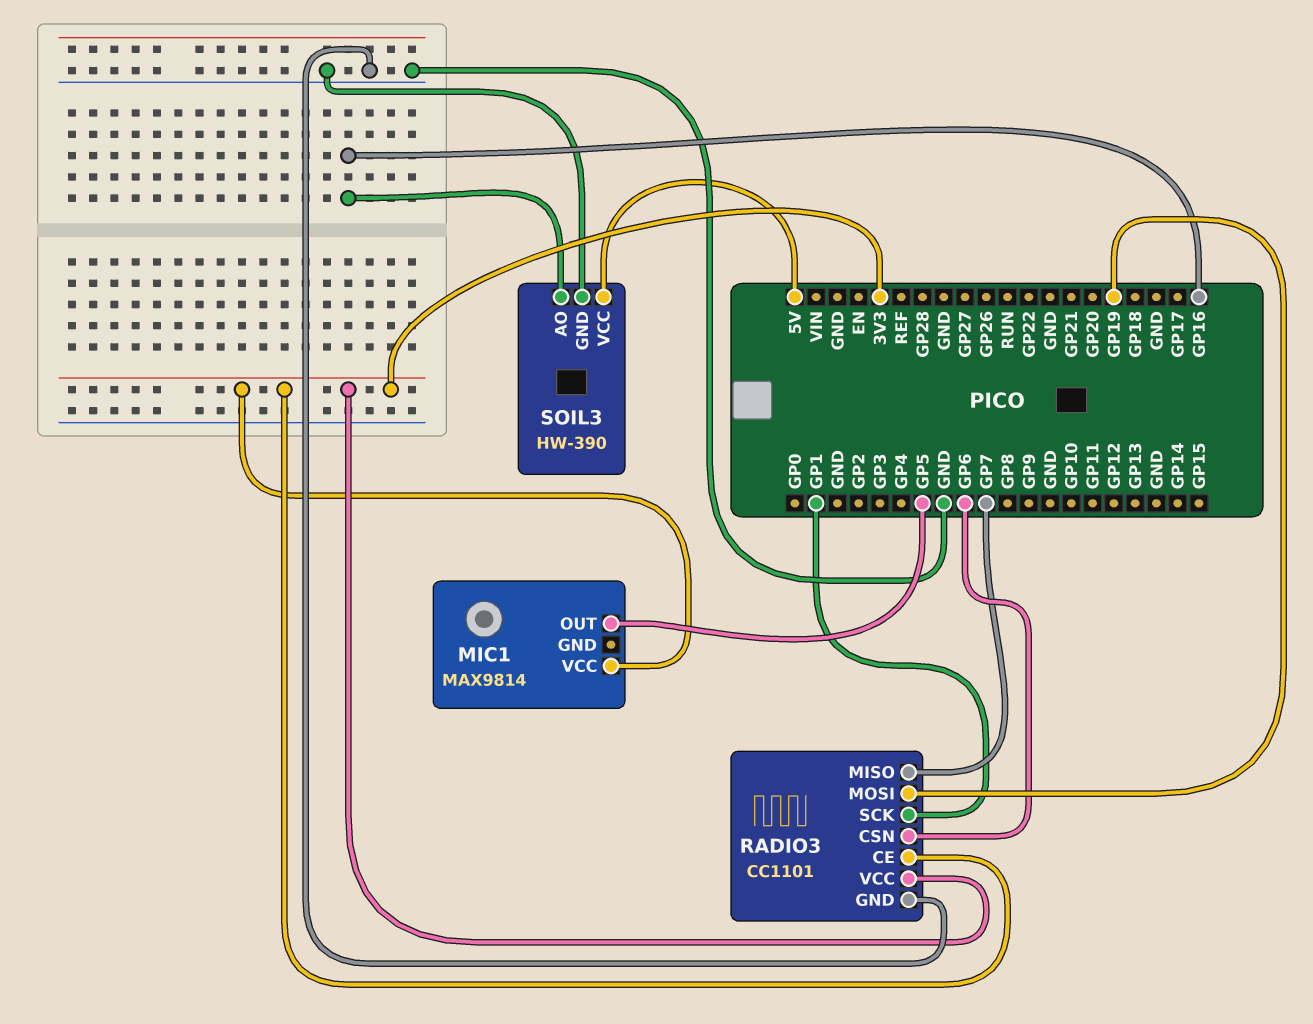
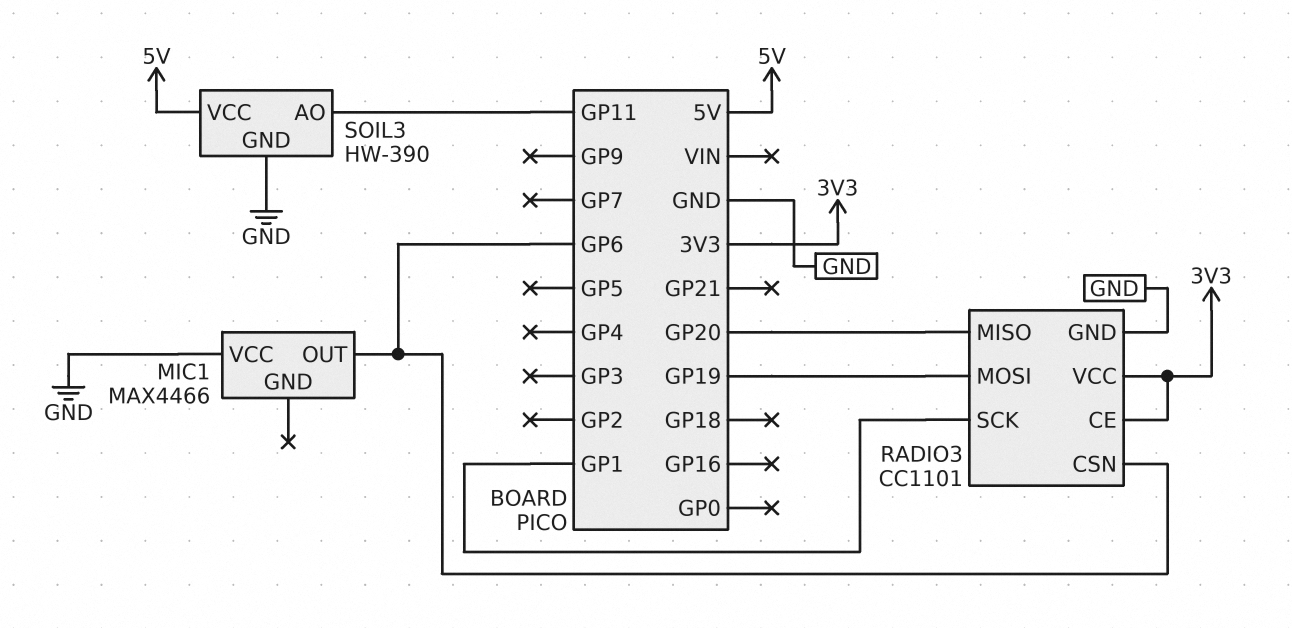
MIC1: MAX9814 -> MAX4466
MIC1 pin OUT: GP5 -> GP6
MIC1 pin VCC: 3V3 -> GND
RADIO3 pin MISO: GP7 -> GP20
SOIL3 pin AO: GP16 -> GP11

